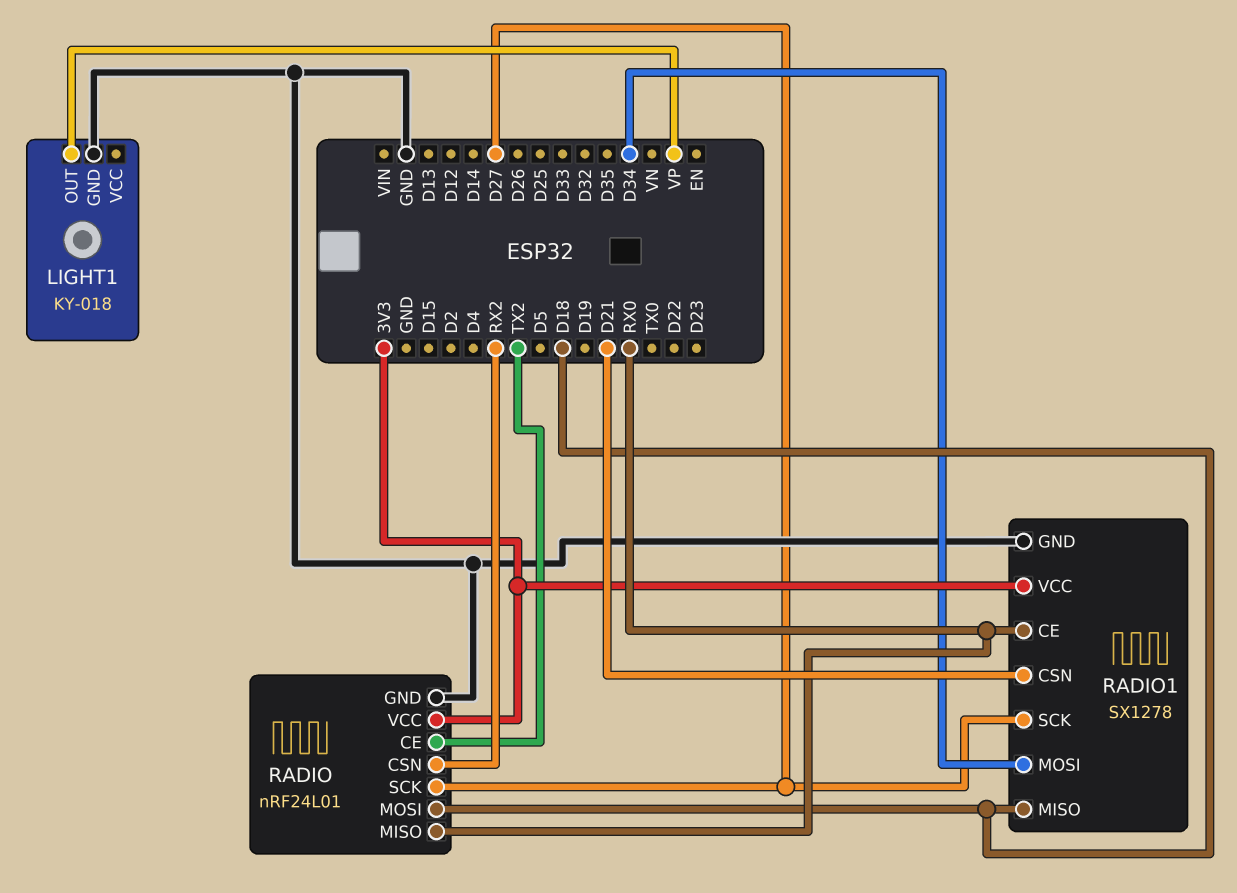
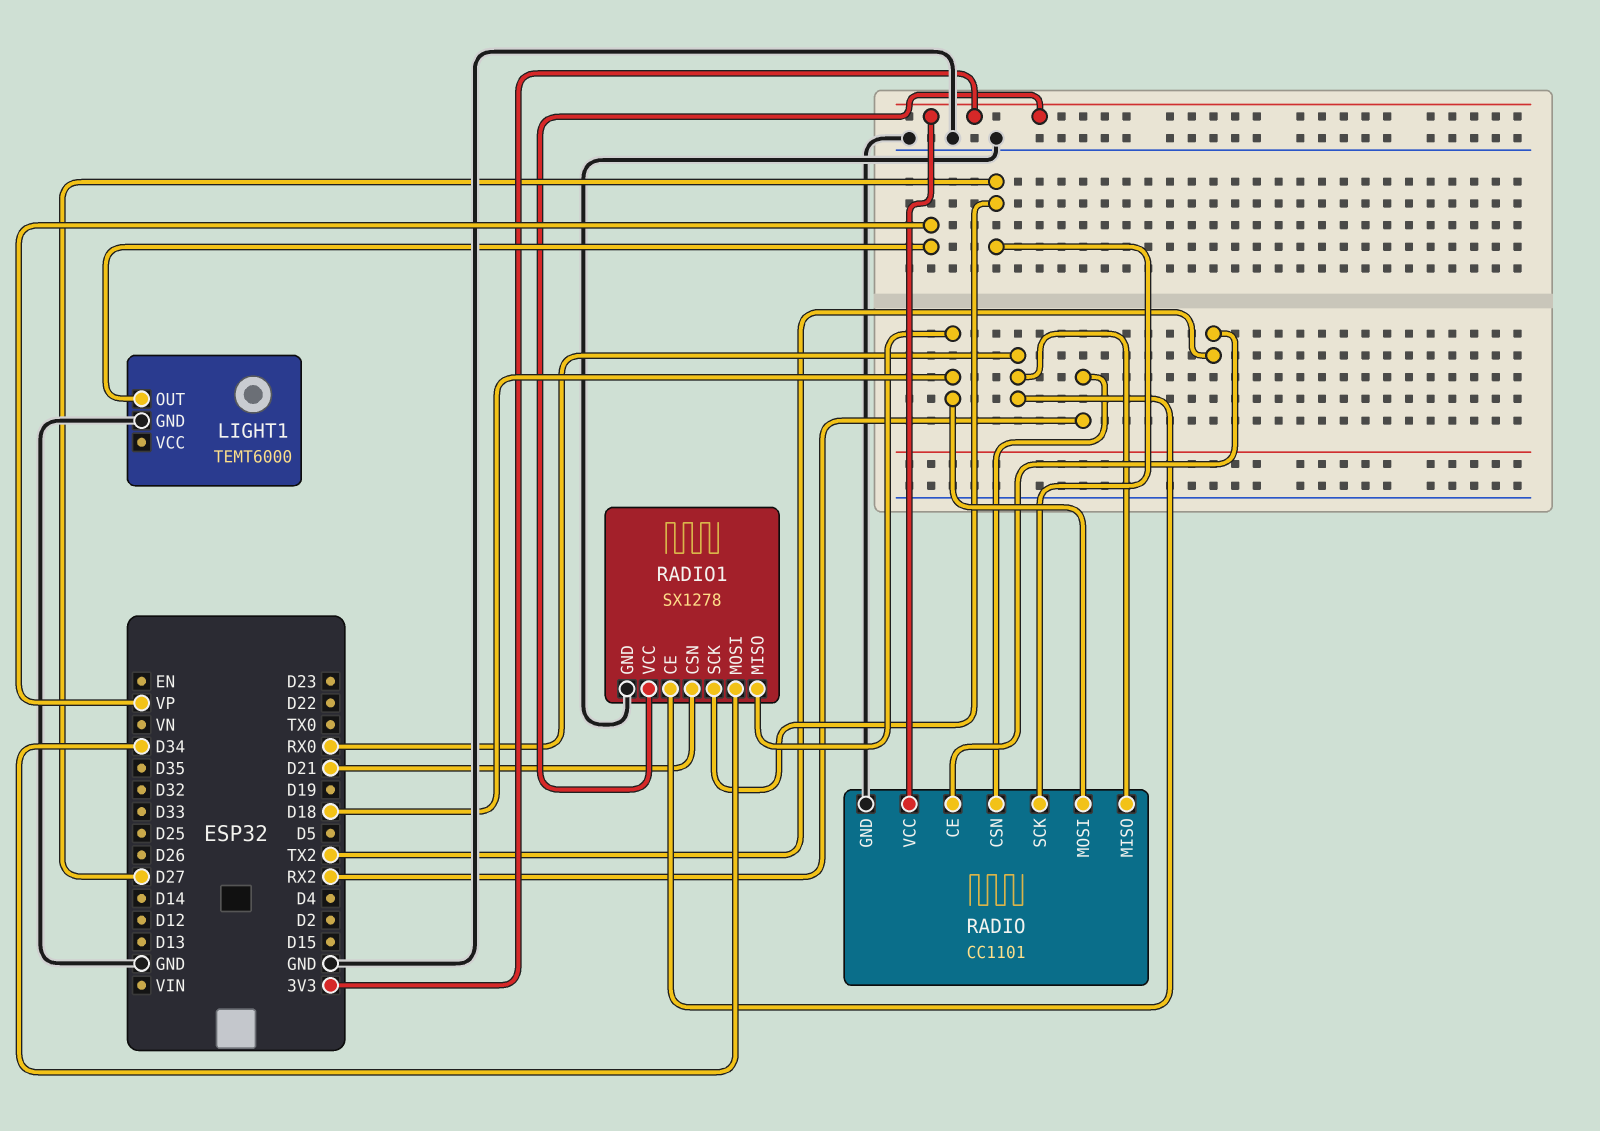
LIGHT1: KY-018 -> TEMT6000
RADIO: nRF24L01 -> CC1101

